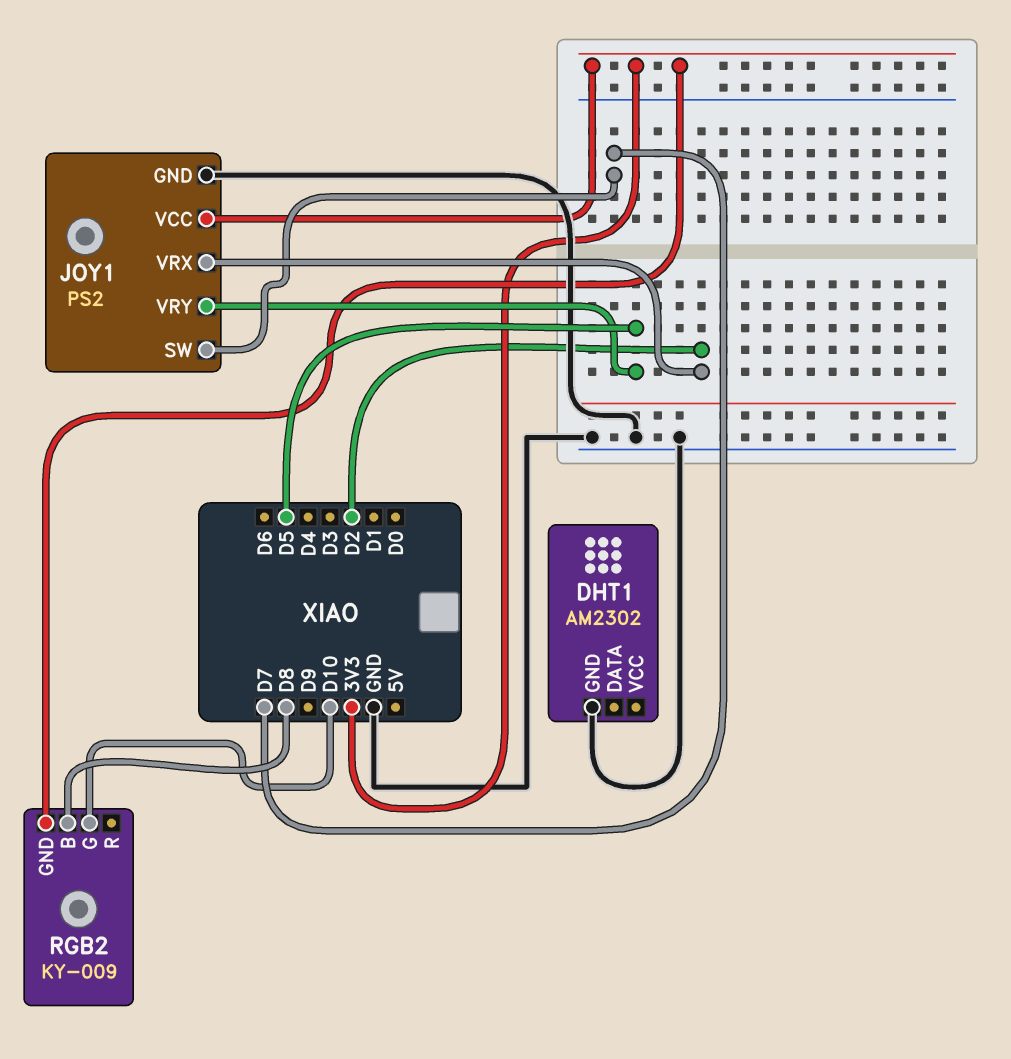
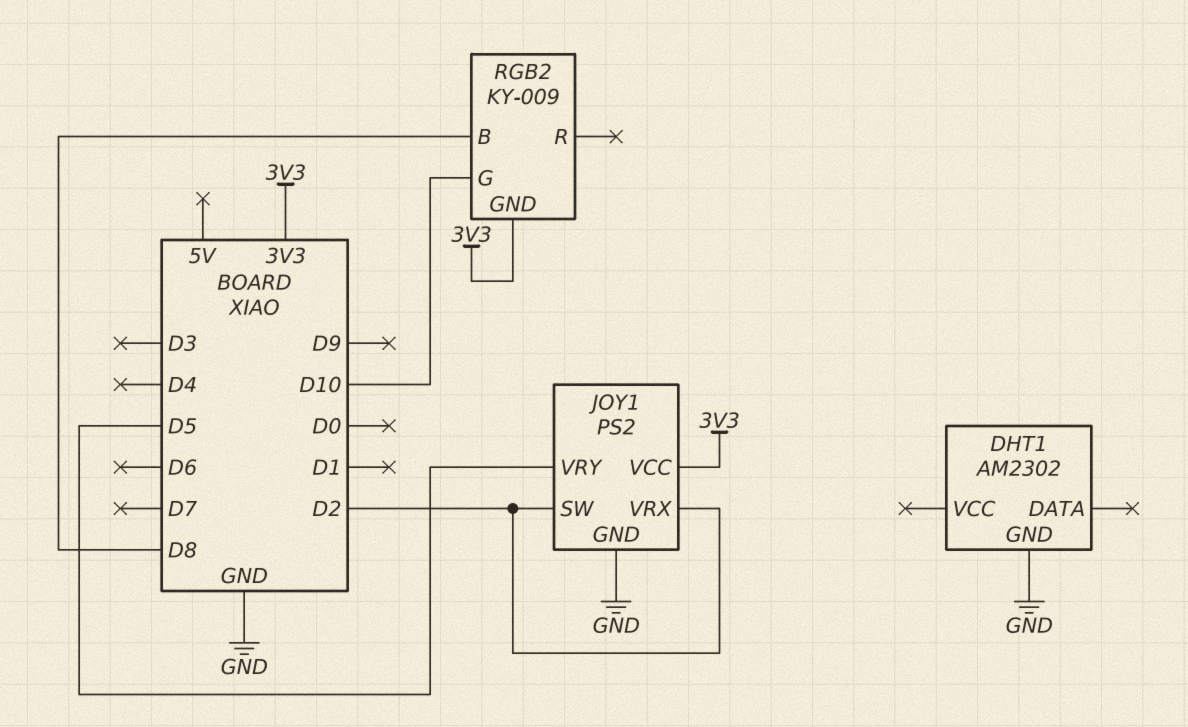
JOY1 pin SW: D7 -> D2

